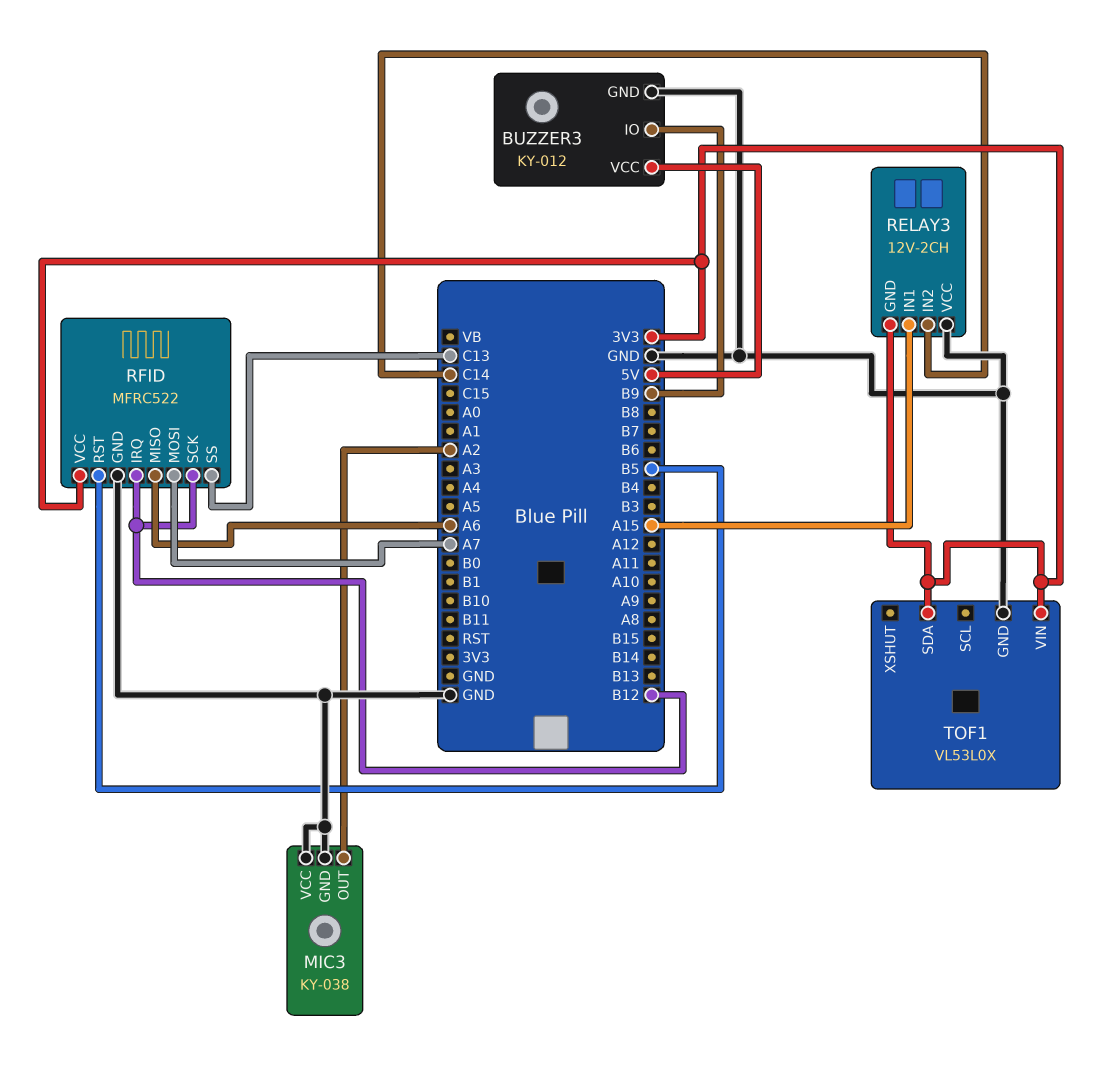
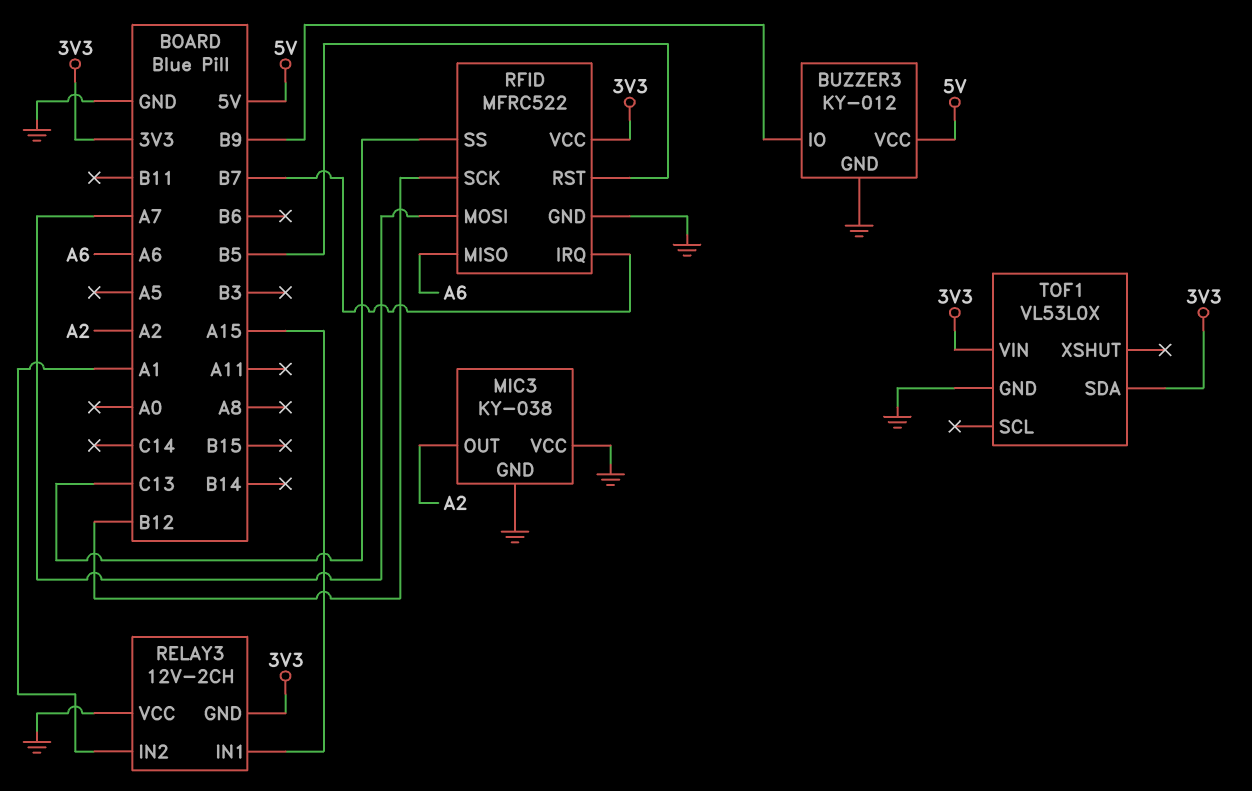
RELAY3 pin IN2: C14 -> A1
RFID pin IRQ: B12 -> B7

